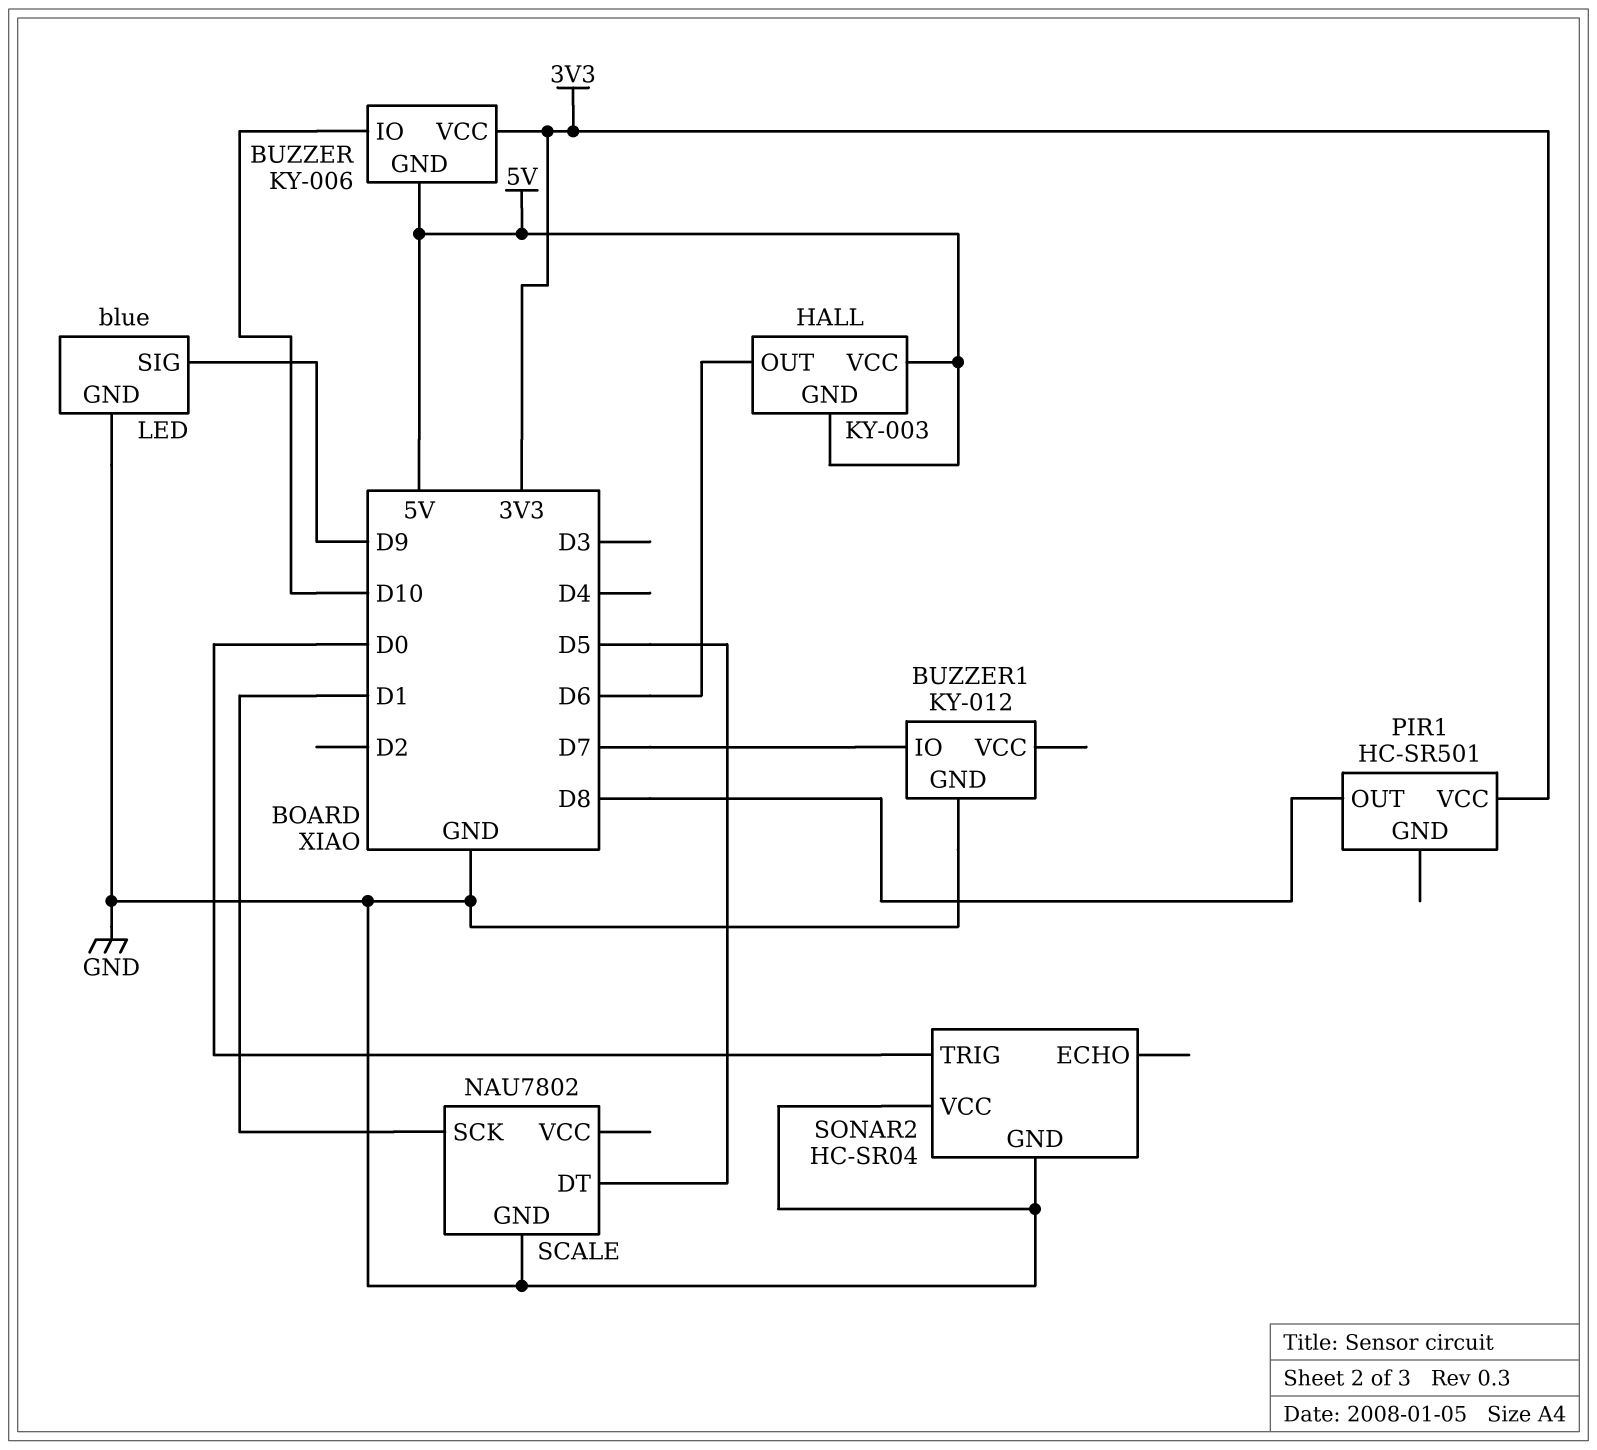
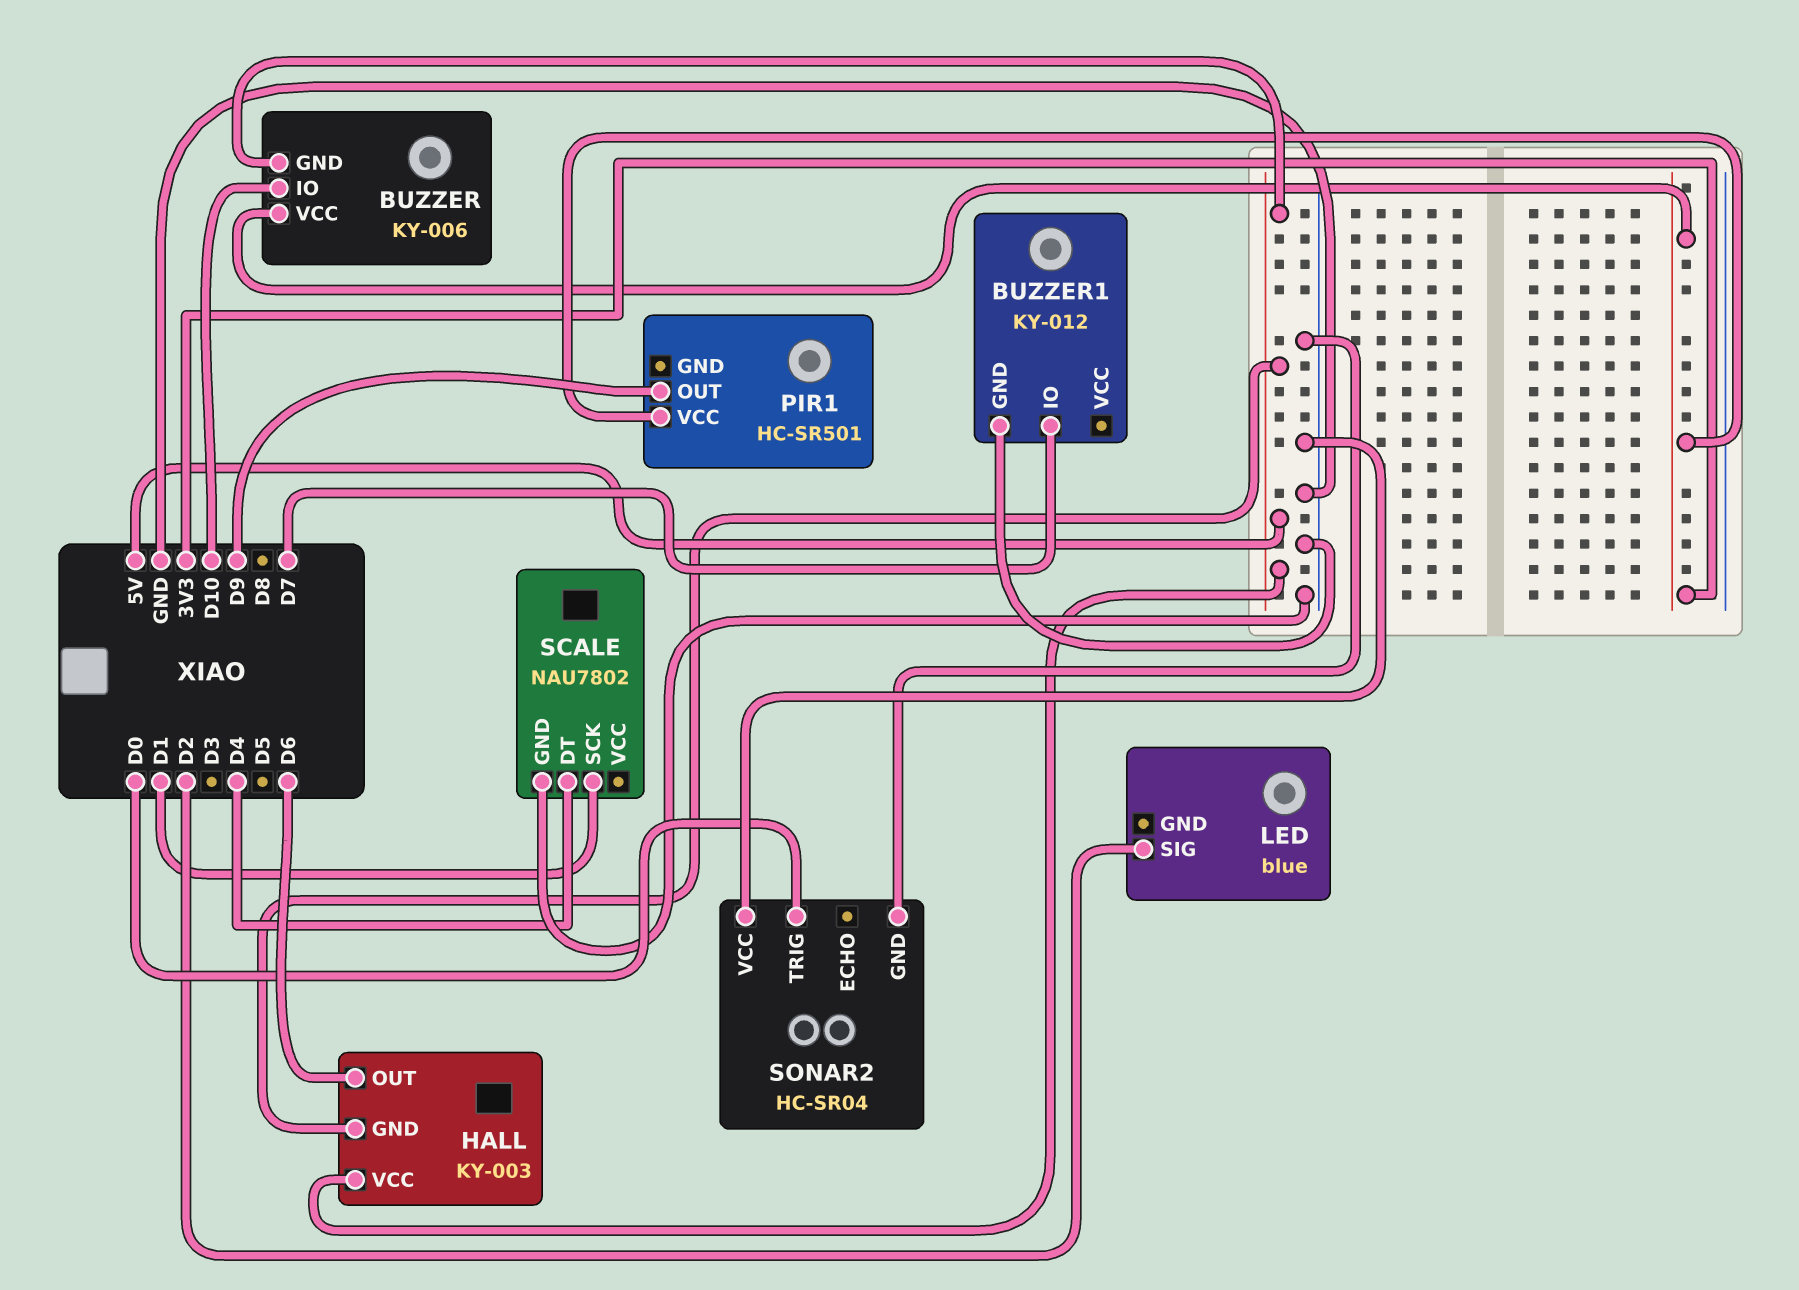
LED pin GND: GND -> none
LED pin SIG: D9 -> D2
PIR1 pin OUT: D8 -> D9
SCALE pin DT: D5 -> D4

